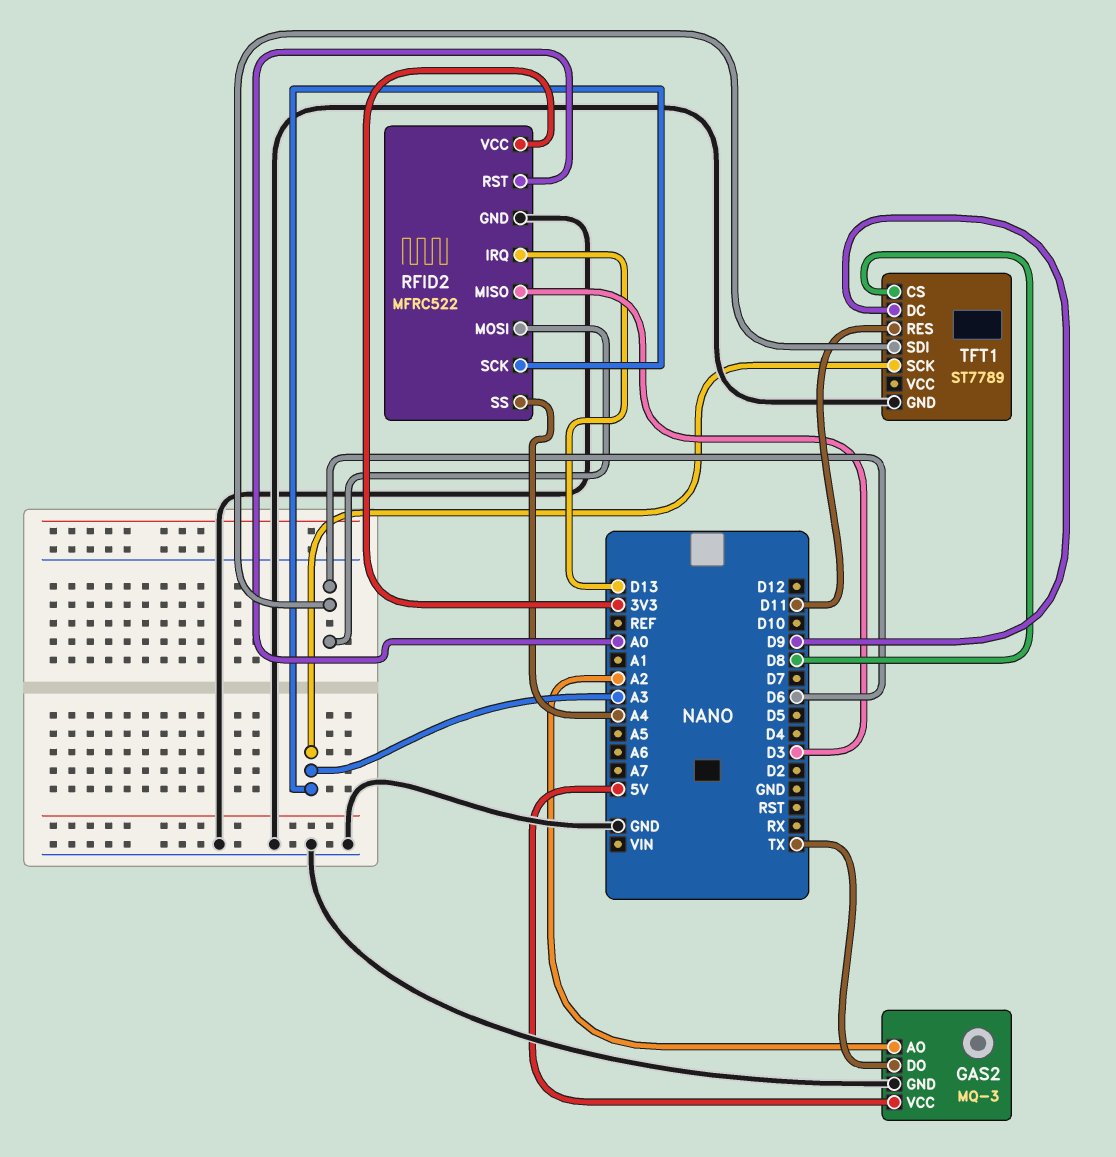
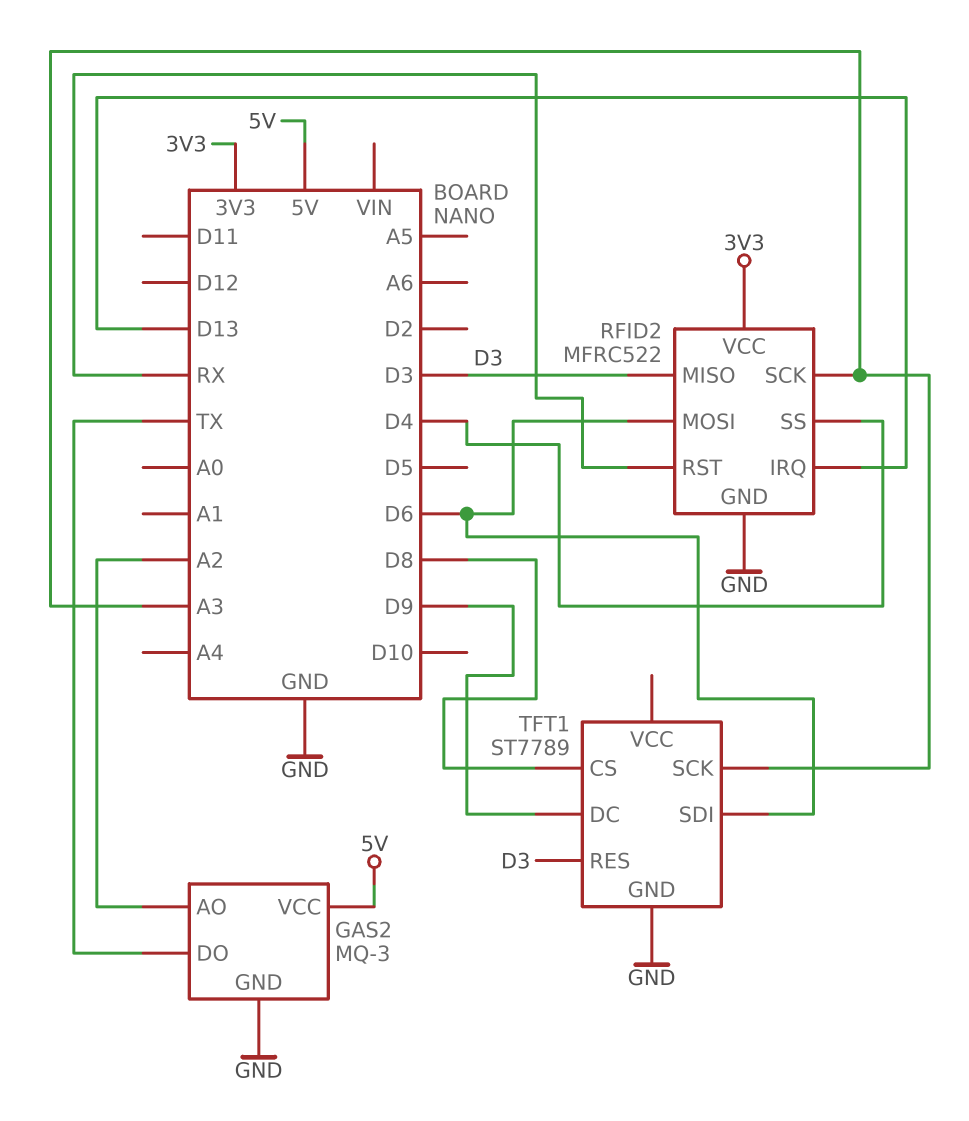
RFID2 pin RST: A0 -> RX
RFID2 pin SS: A4 -> D4
TFT1 pin RES: D11 -> D3

